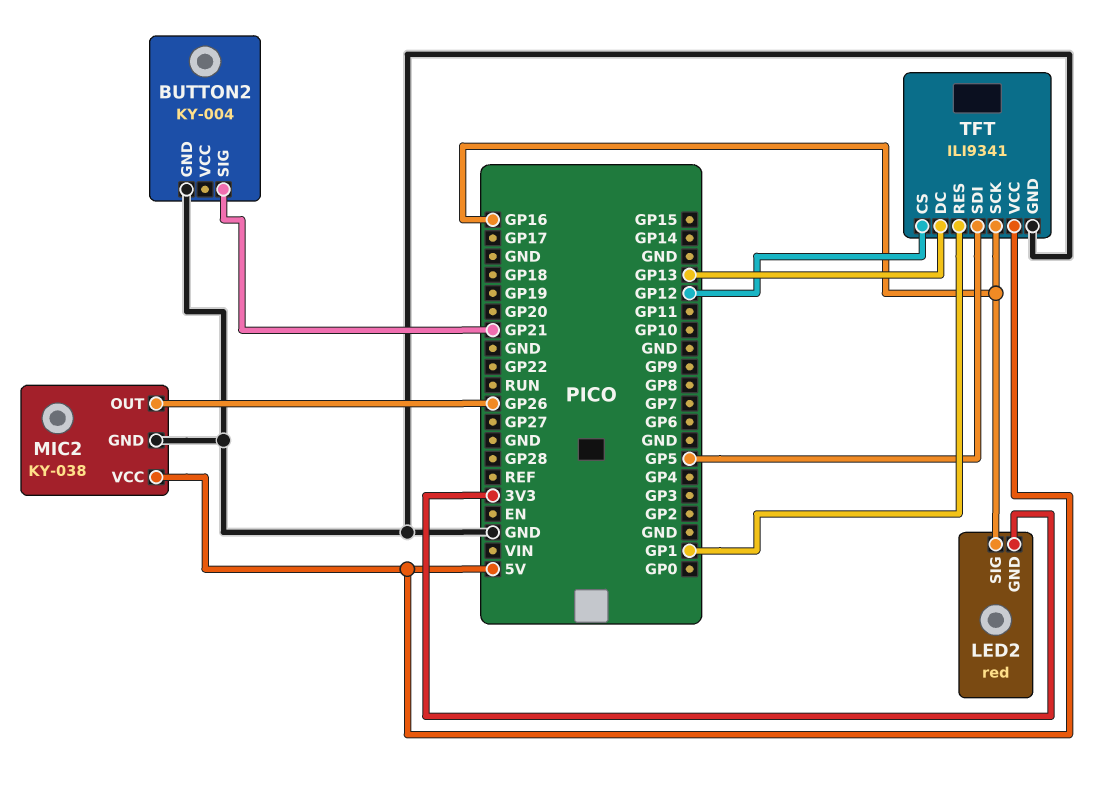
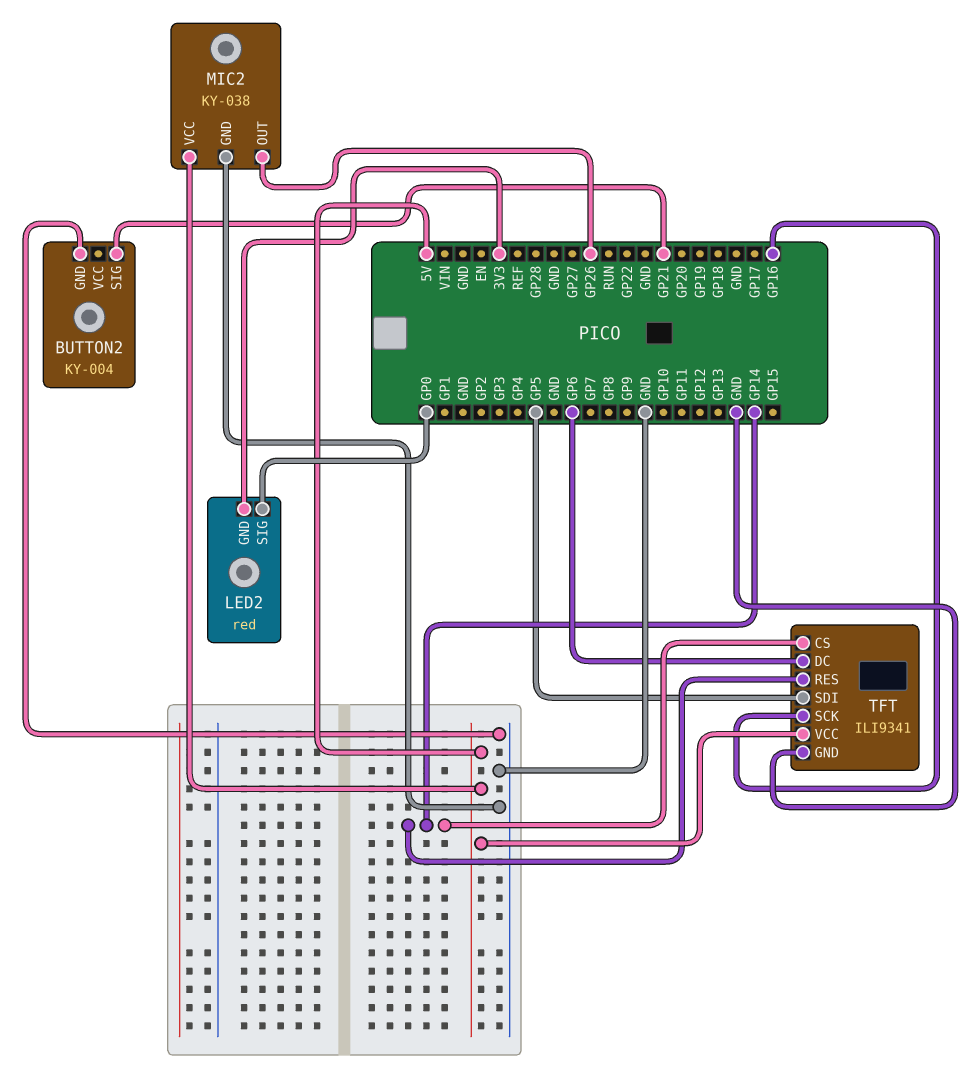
LED2 pin SIG: GP16 -> GP0
TFT pin CS: GP12 -> GP14
TFT pin DC: GP13 -> GP6
TFT pin RES: GP1 -> GP14

